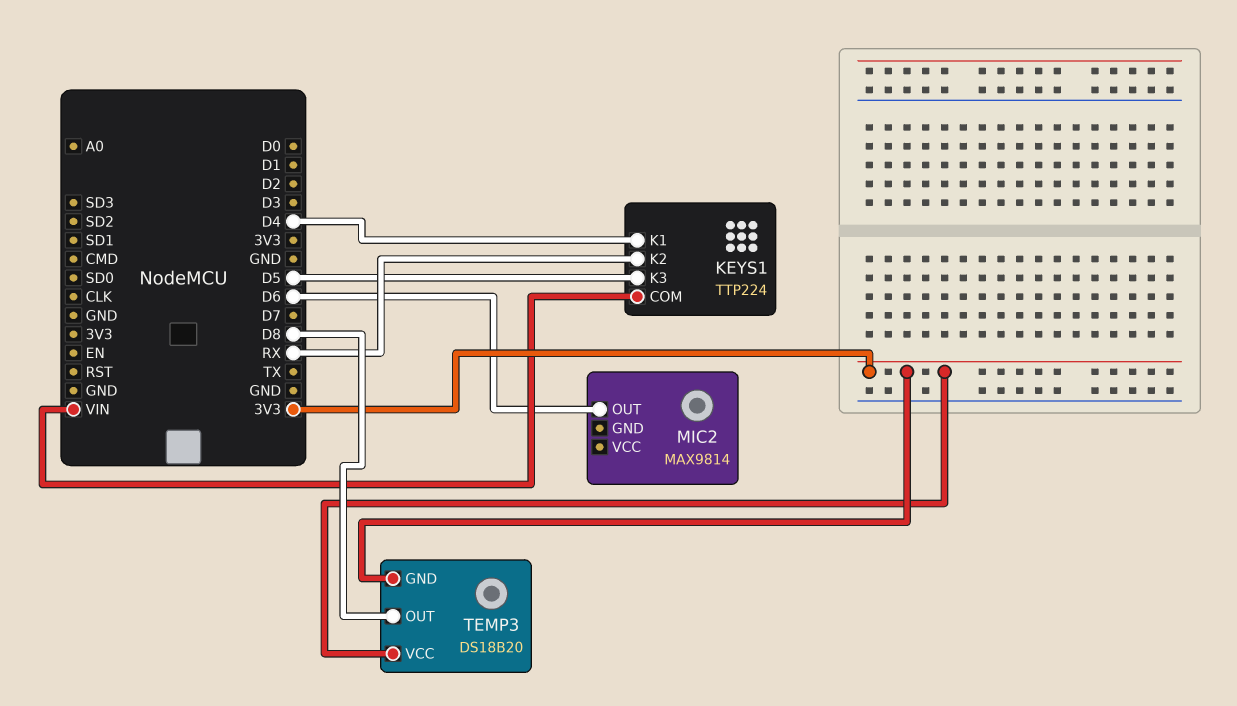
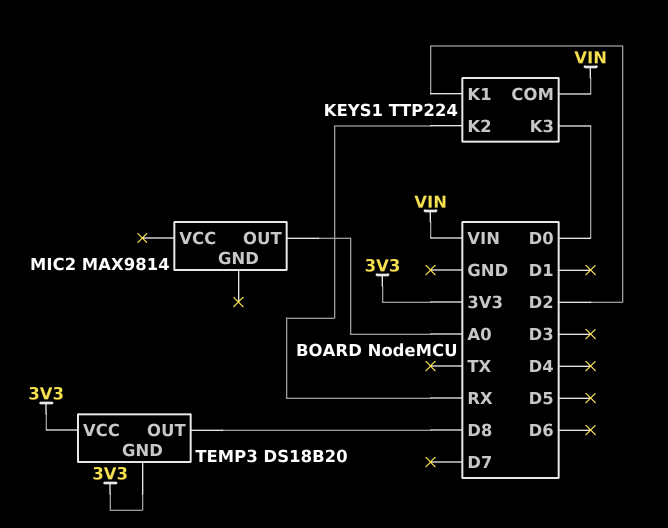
KEYS1 pin K1: D4 -> D2
KEYS1 pin K3: D5 -> D0
MIC2 pin OUT: D6 -> A0

